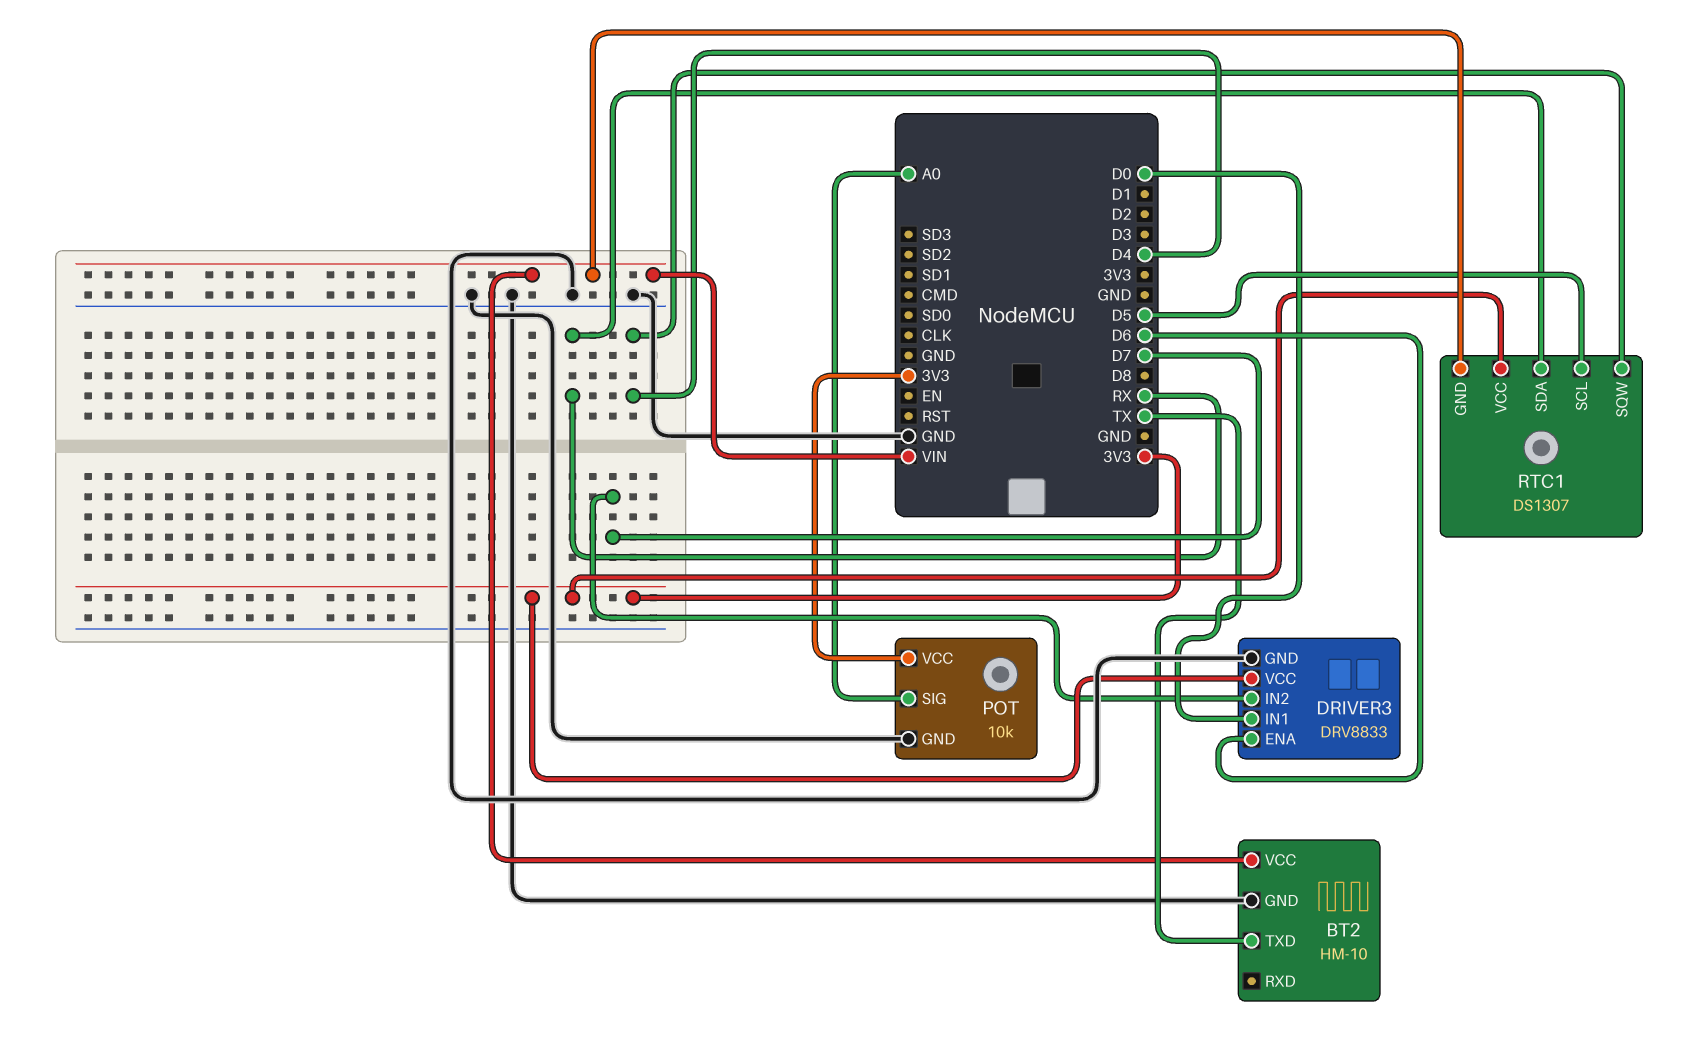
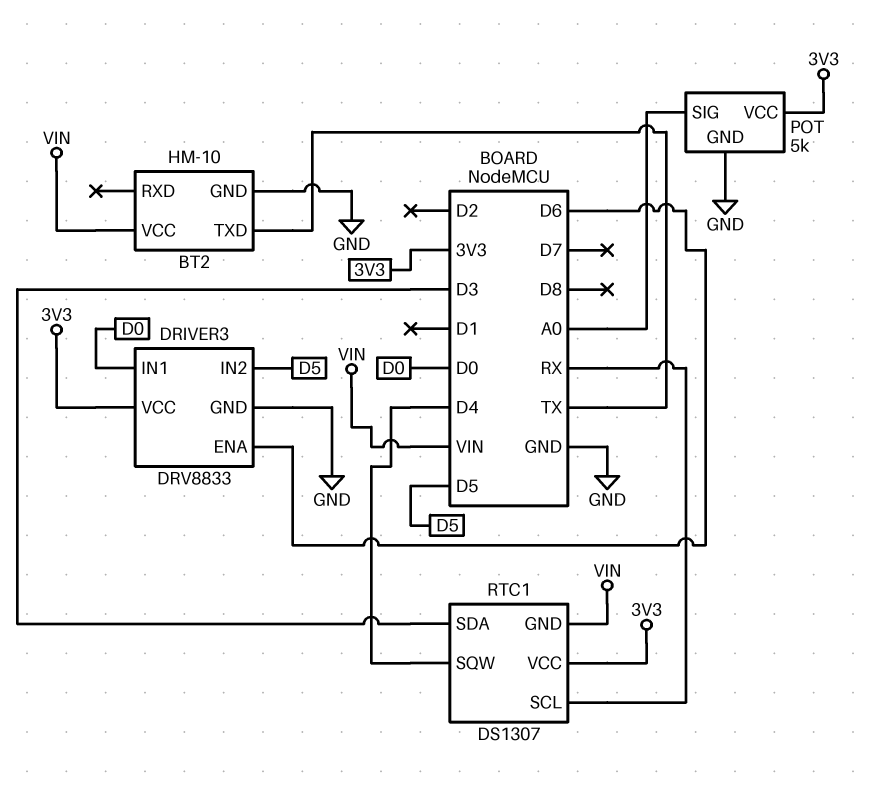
DRIVER3 pin IN2: D7 -> D5
POT: 10k -> 5k
RTC1 pin SCL: D5 -> RX
RTC1 pin SDA: RX -> D3

